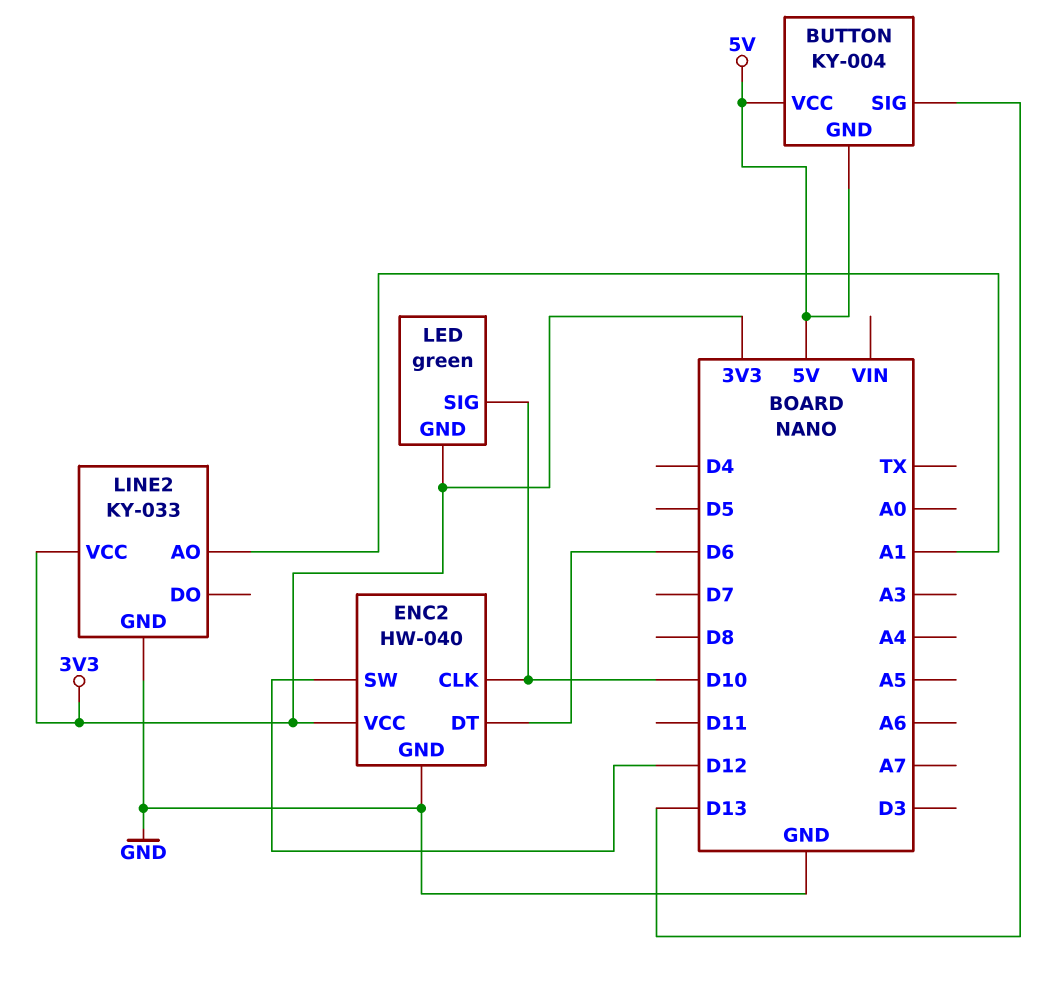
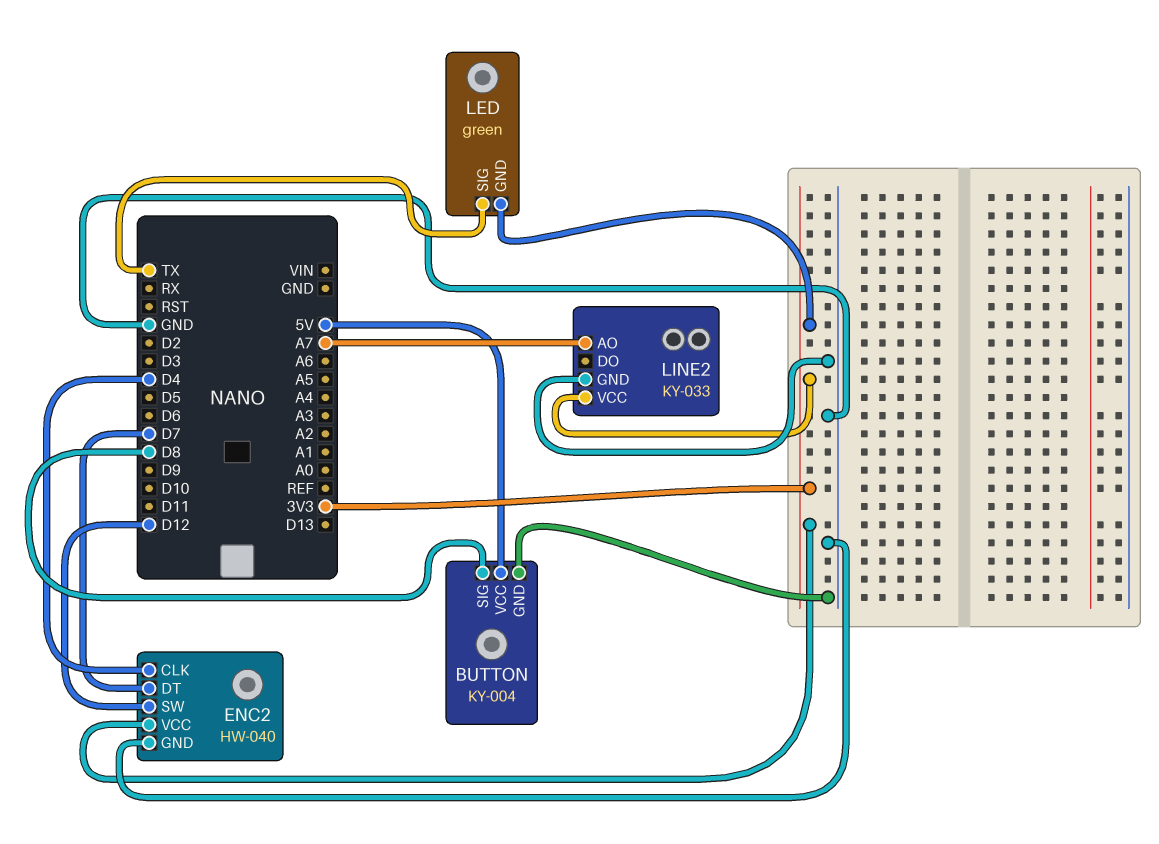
BUTTON pin GND: 5V -> GND
BUTTON pin SIG: D13 -> D8
ENC2 pin CLK: D10 -> D4
ENC2 pin DT: D6 -> D7
LED pin SIG: D10 -> TX
LINE2 pin AO: A1 -> A7

